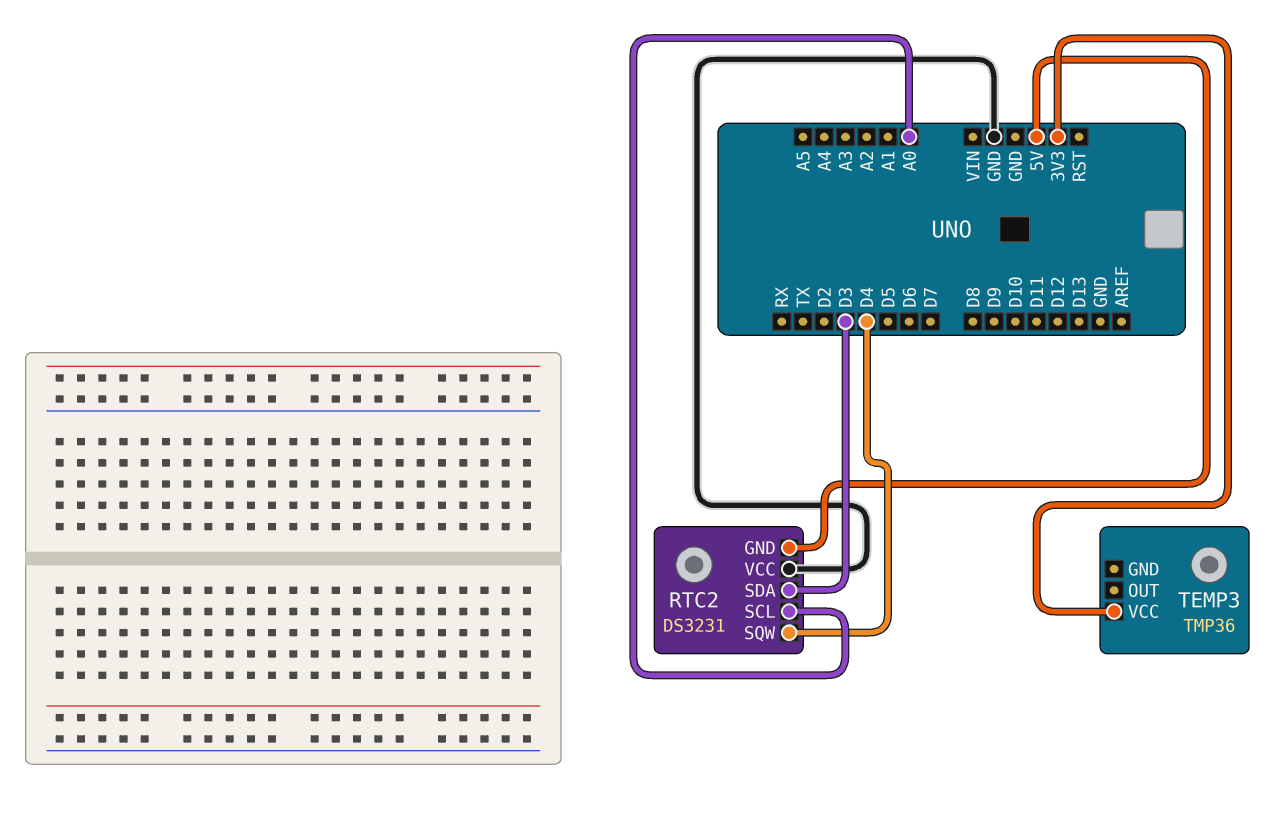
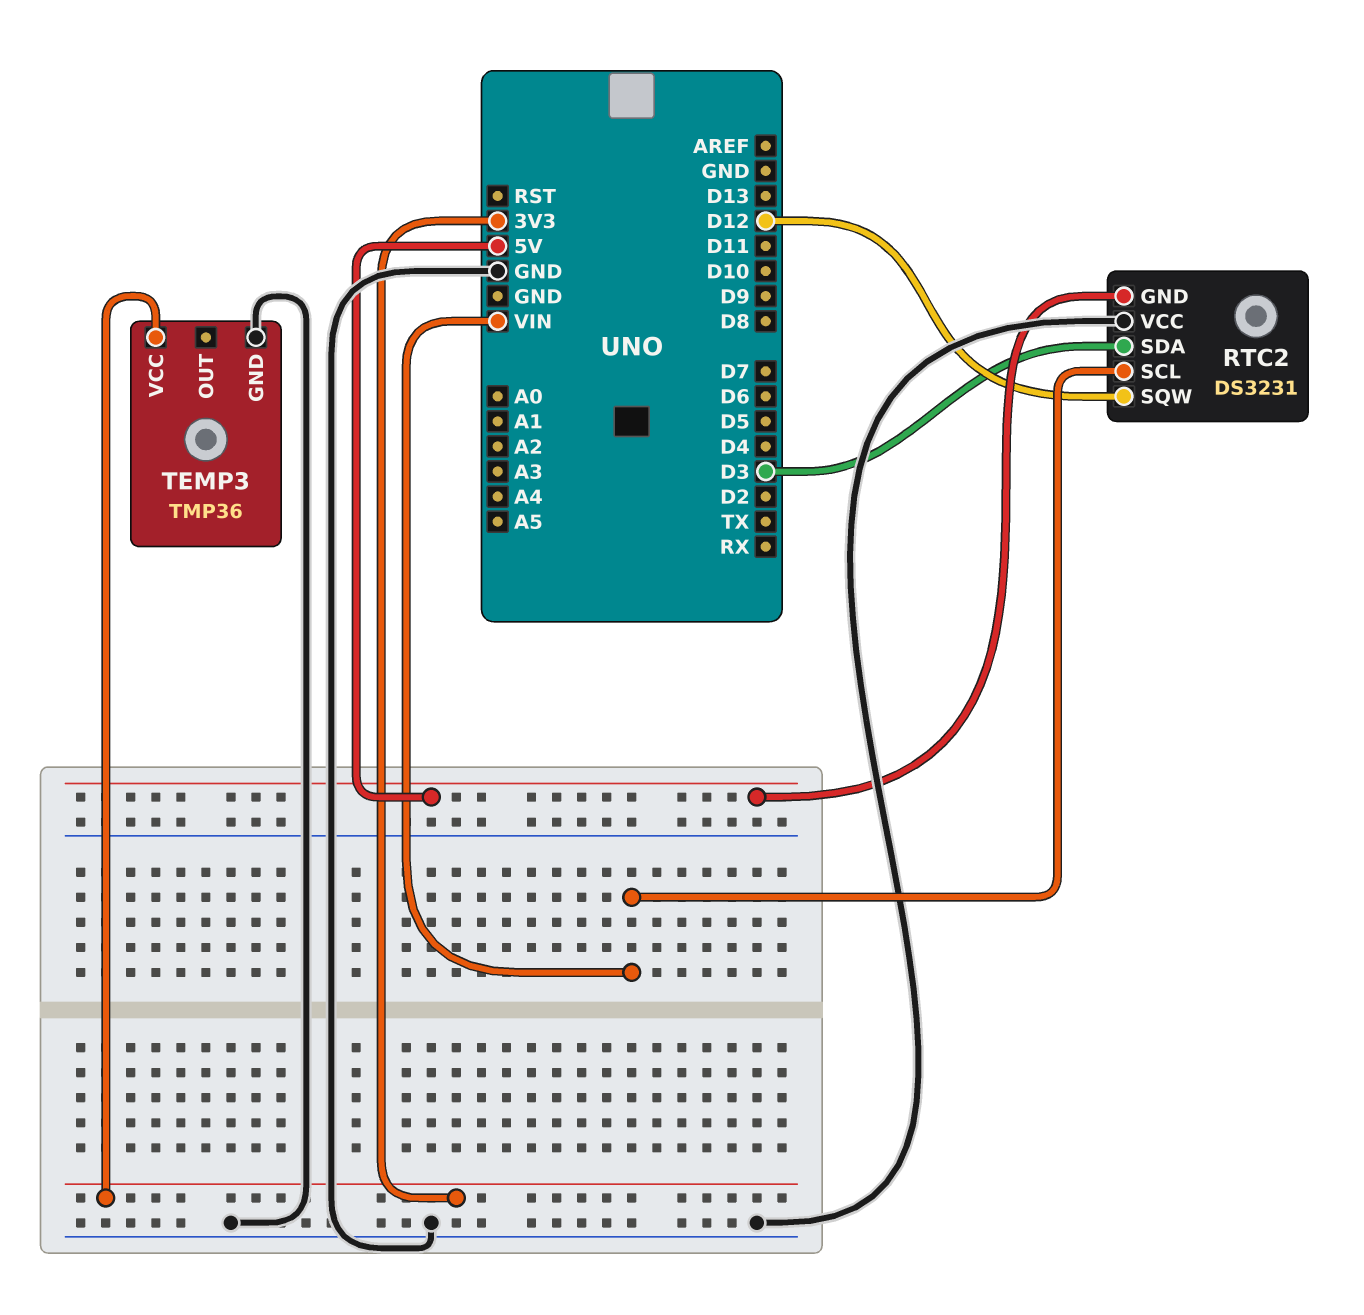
RTC2 pin SCL: A0 -> VIN
RTC2 pin SQW: D4 -> D12
TEMP3 pin GND: none -> GND

